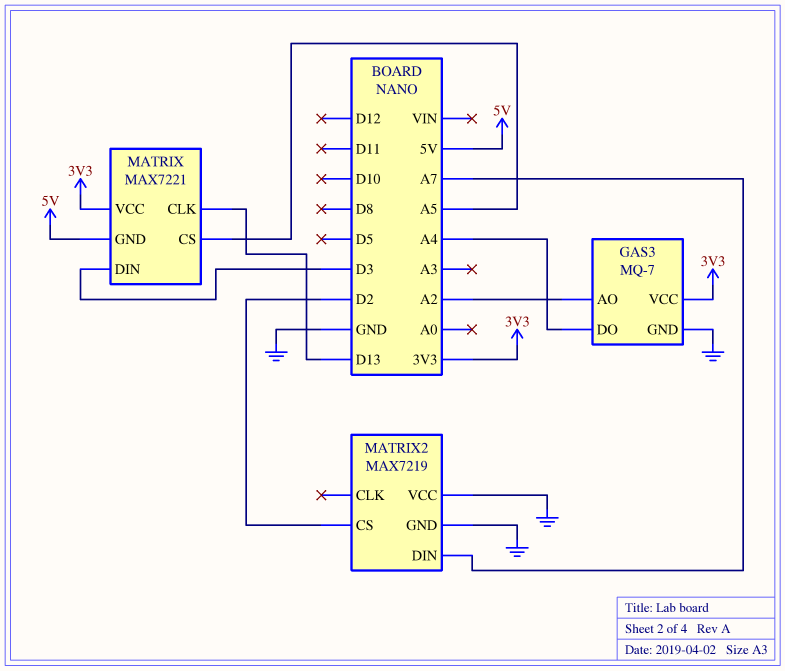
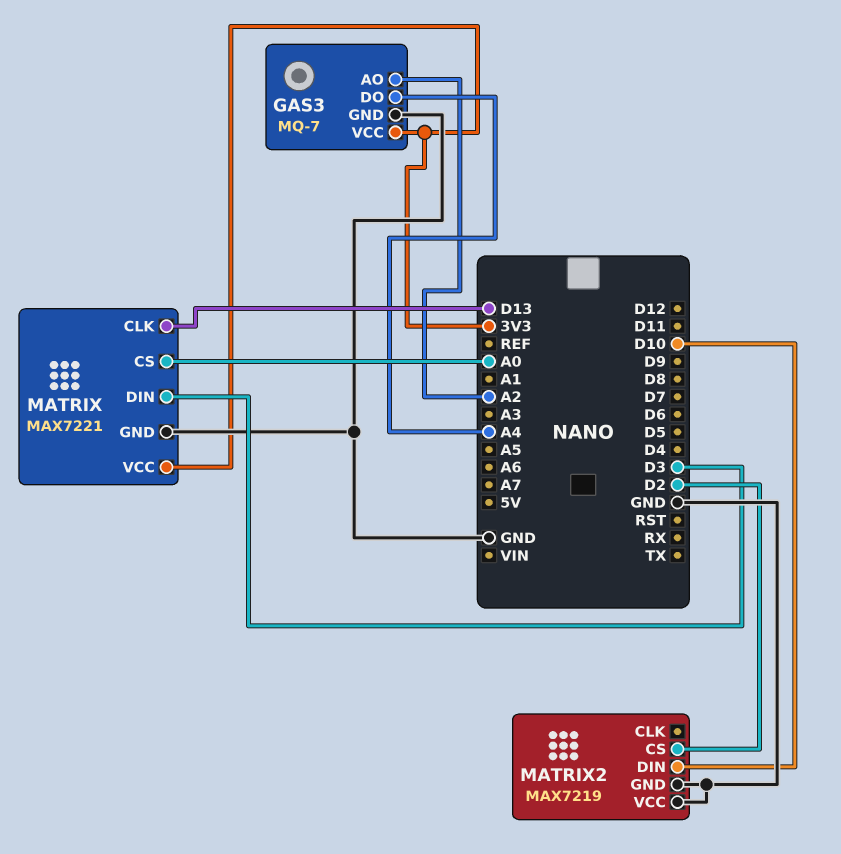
MATRIX pin CS: A5 -> A0
MATRIX pin GND: 5V -> GND
MATRIX2 pin DIN: A7 -> D10

